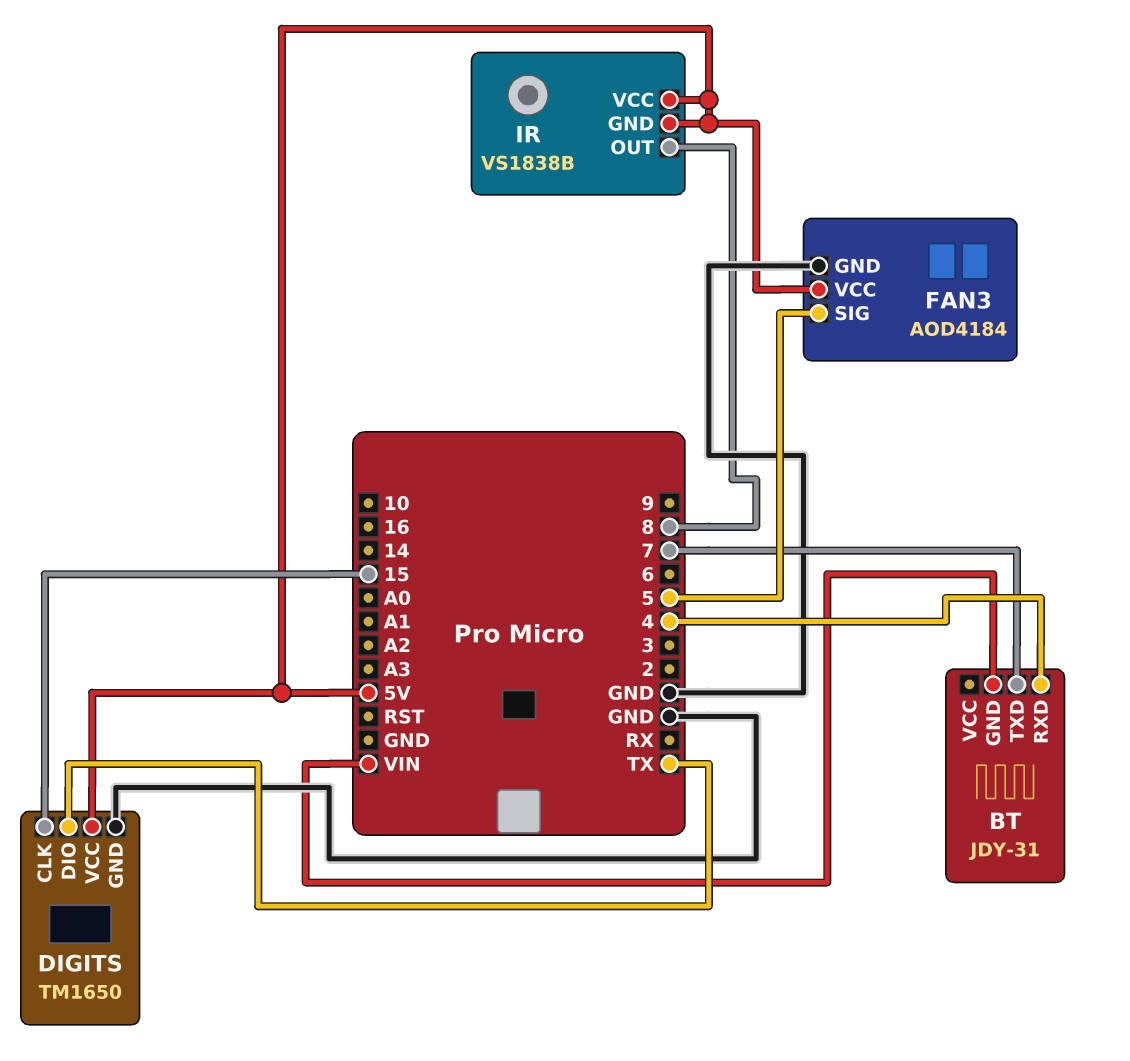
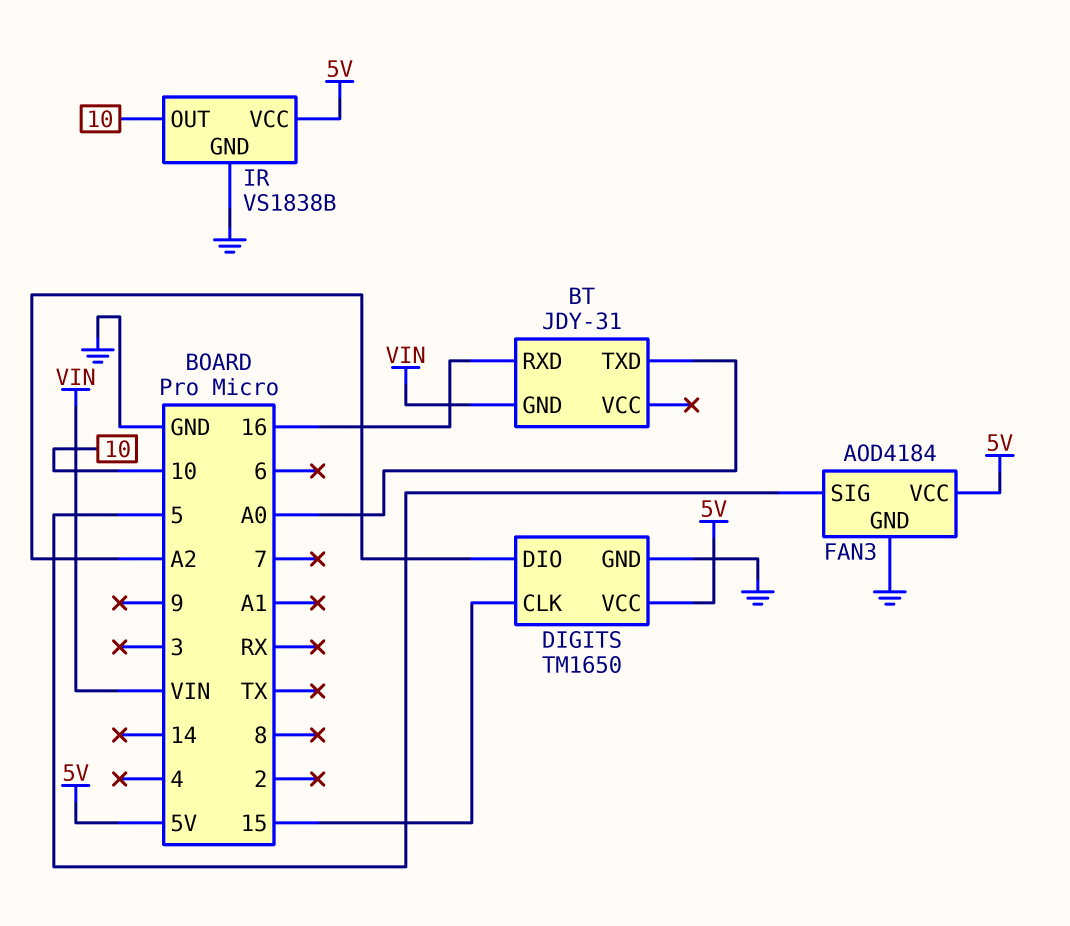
BT pin RXD: 4 -> 16
BT pin TXD: 7 -> A0
DIGITS pin DIO: TX -> A2
IR pin GND: 5V -> GND
IR pin OUT: 8 -> 10

